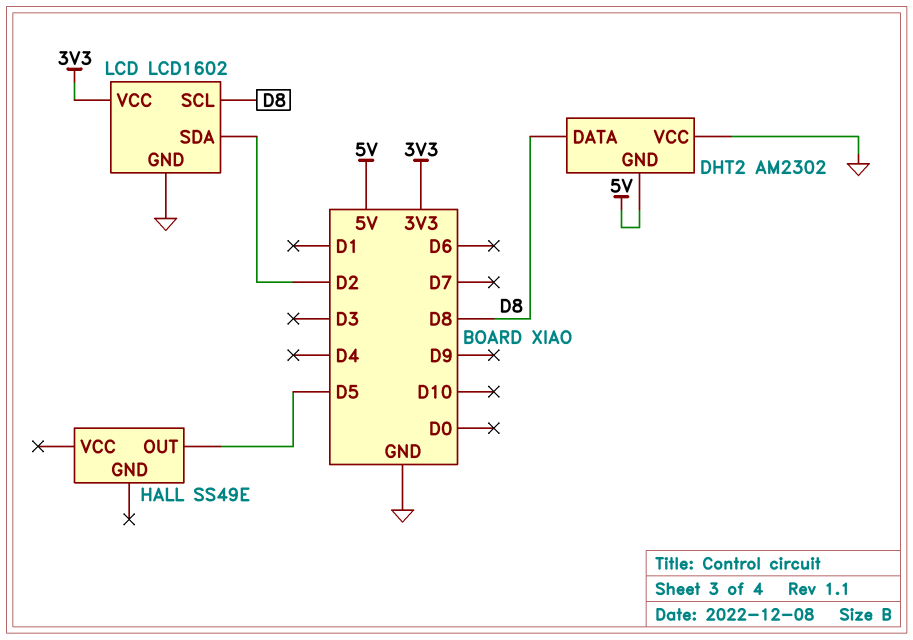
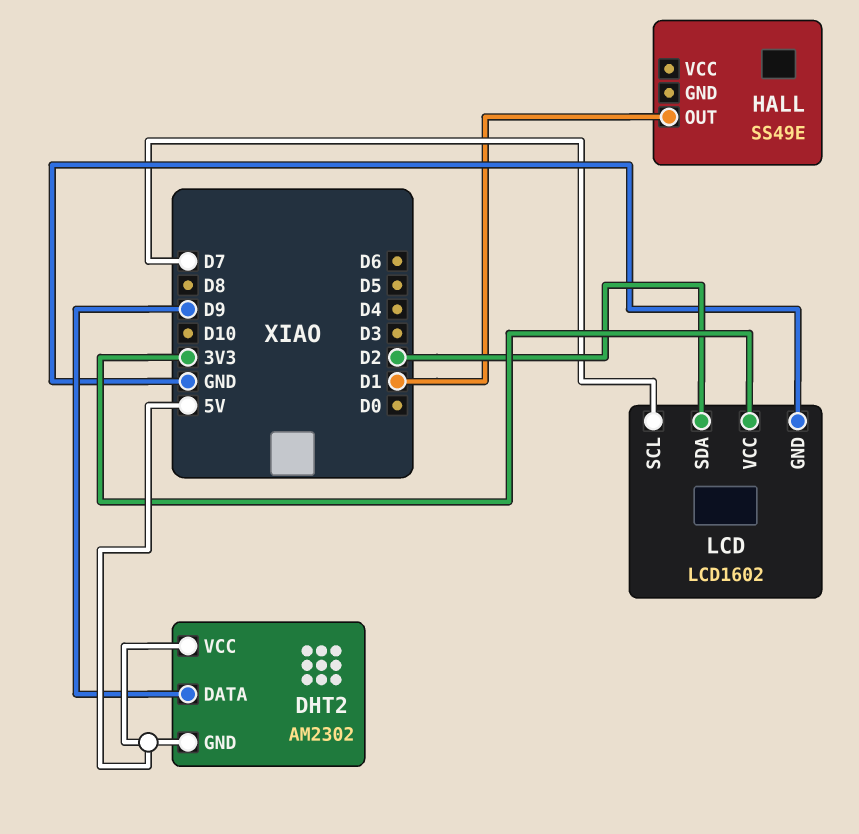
DHT2 pin DATA: D8 -> D9
DHT2 pin VCC: GND -> 5V
HALL pin OUT: D5 -> D1
LCD pin SCL: D8 -> D7

